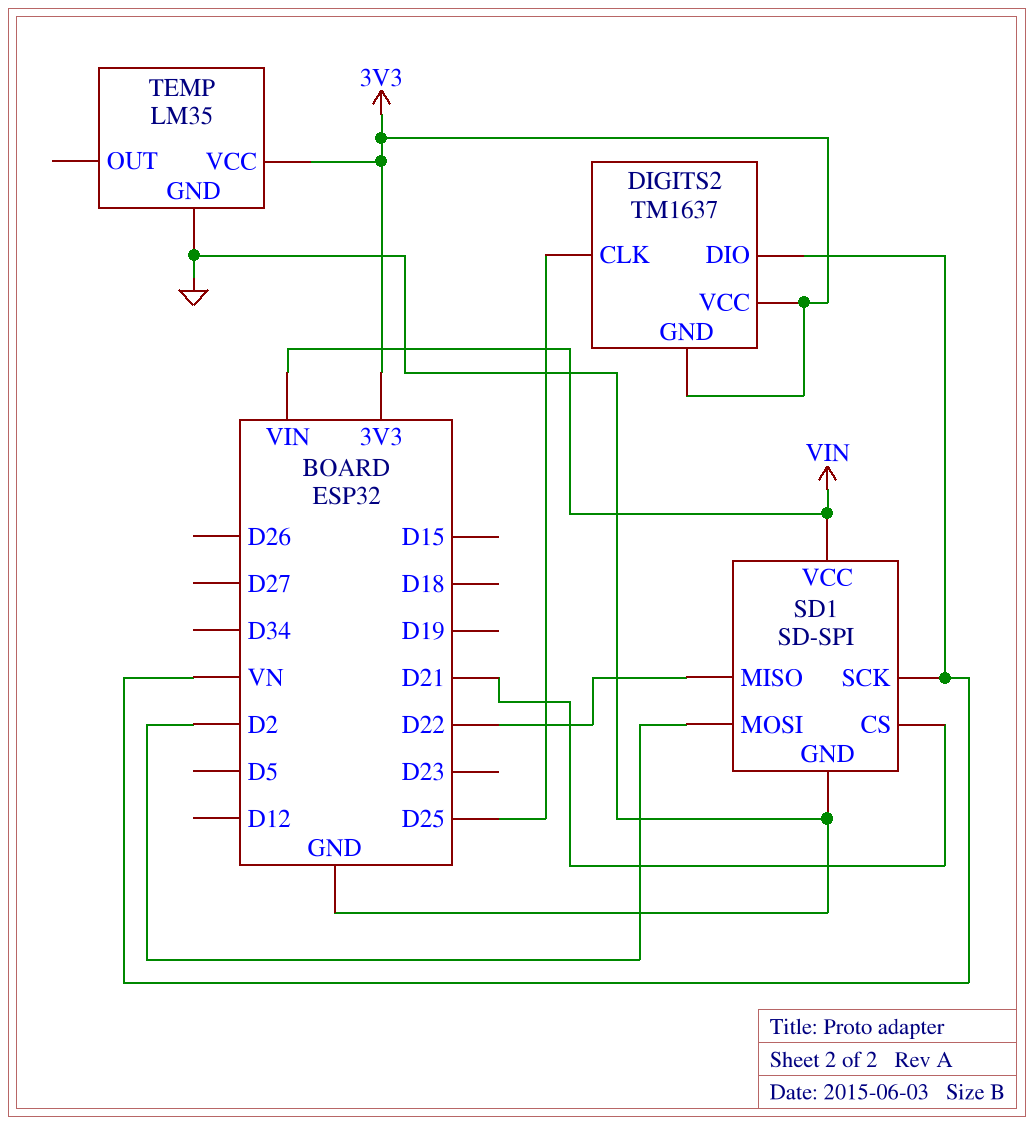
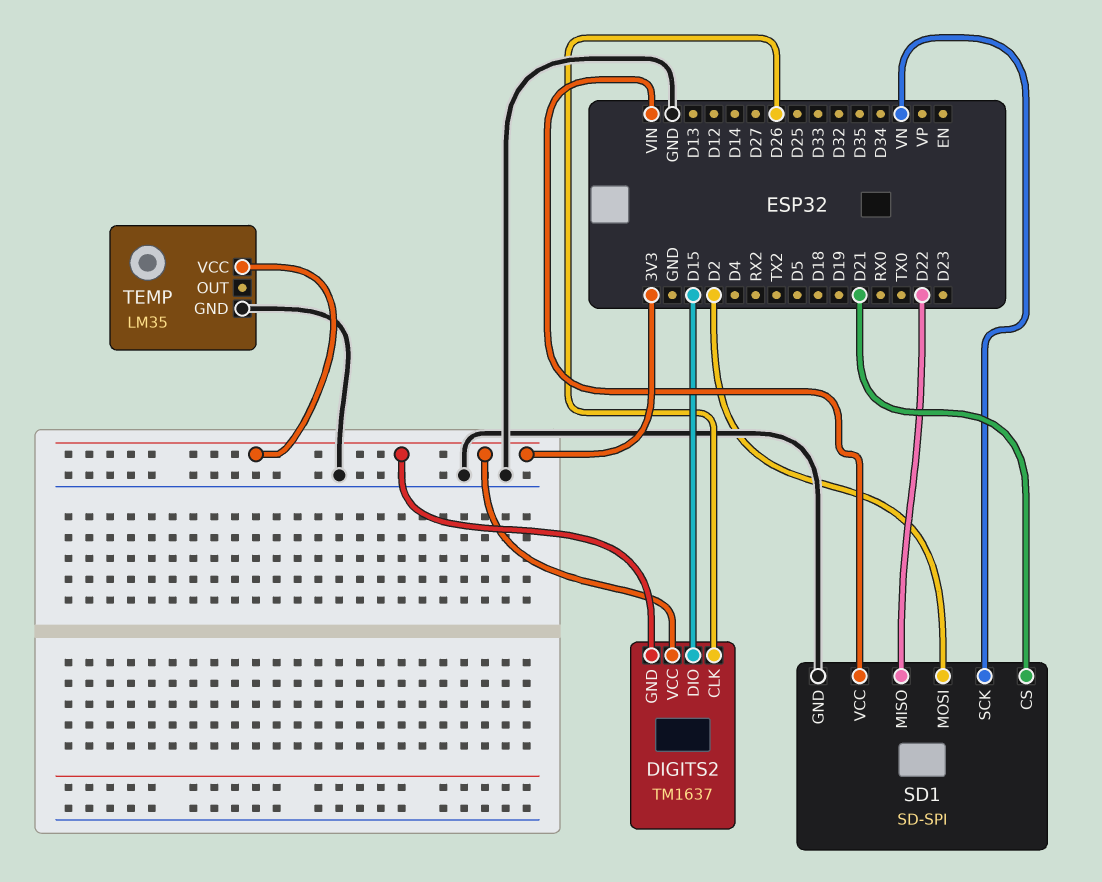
DIGITS2 pin CLK: D25 -> D26
DIGITS2 pin DIO: VN -> D15

